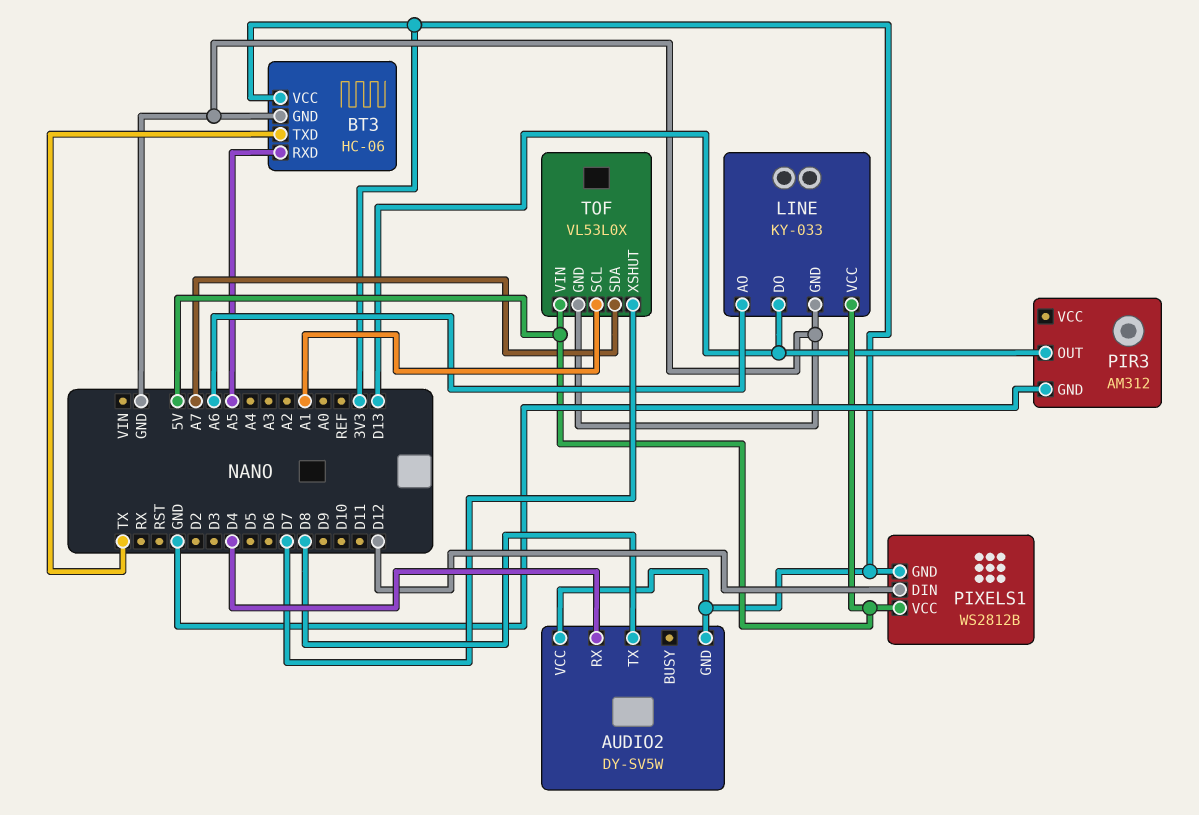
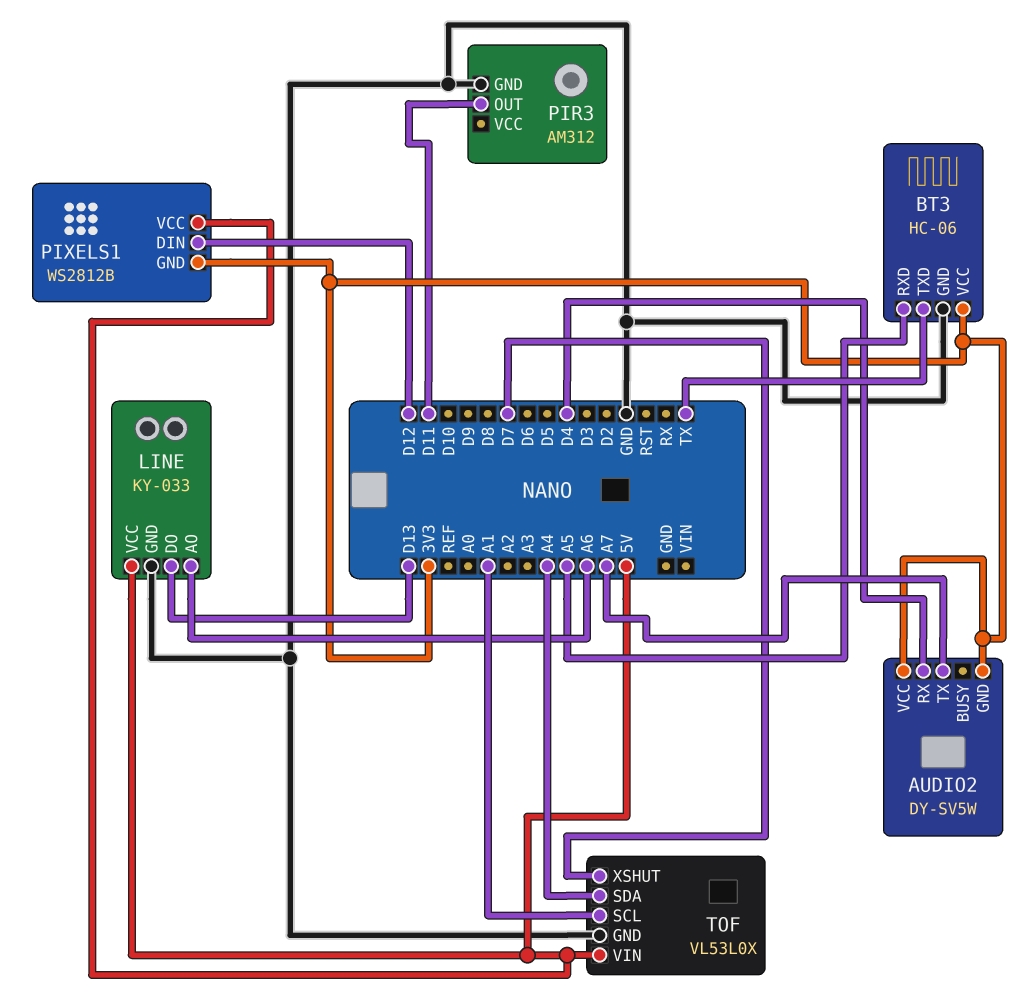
AUDIO2 pin TX: D8 -> A7
PIR3 pin OUT: D13 -> D11
TOF pin SDA: A7 -> A4

